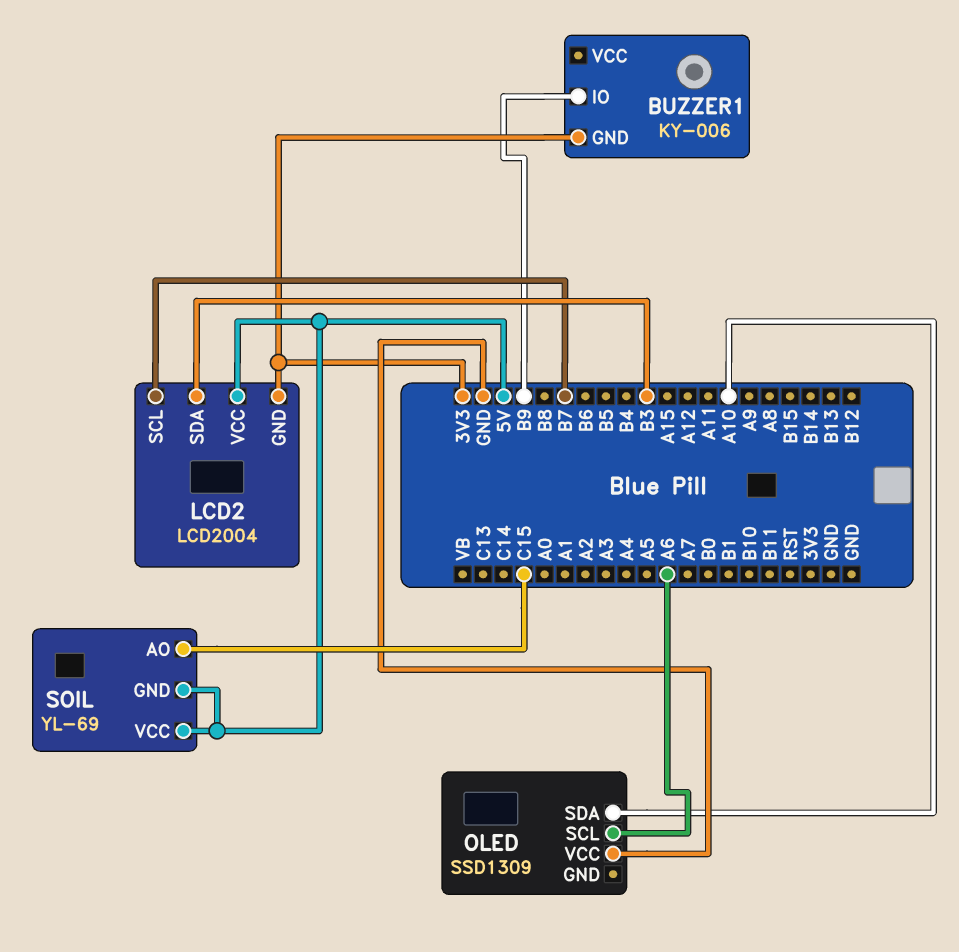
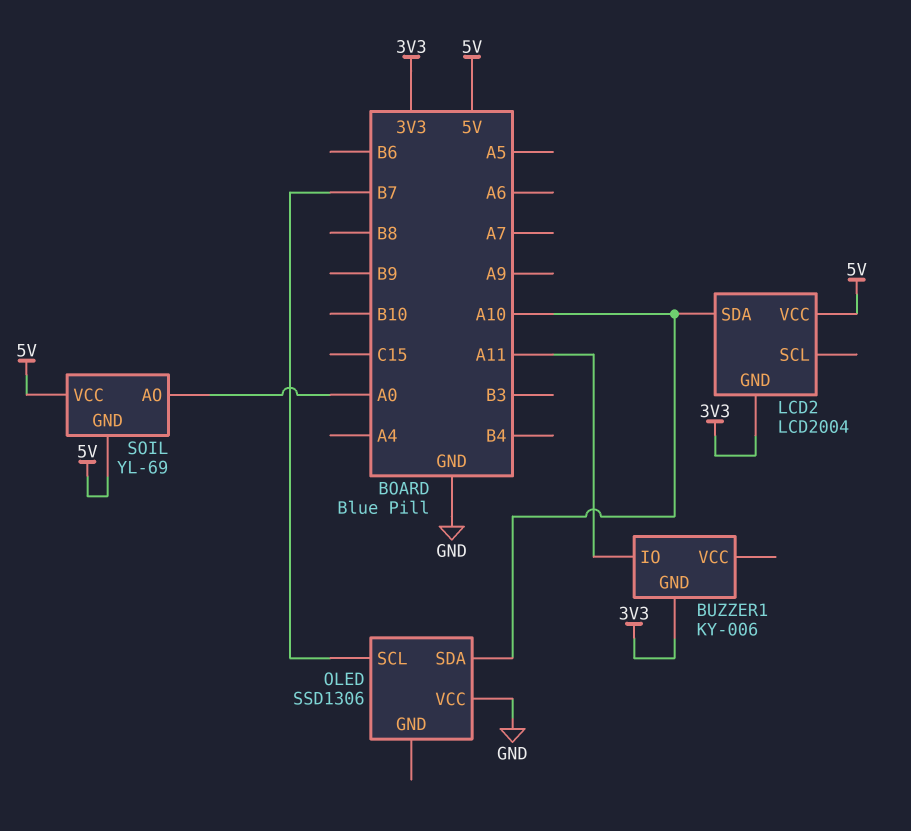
BUZZER1 pin IO: B9 -> A11
LCD2 pin SCL: B7 -> none
LCD2 pin SDA: B3 -> A10
OLED: SSD1309 -> SSD1306
OLED pin SCL: A6 -> B7
SOIL pin AO: C15 -> A0

